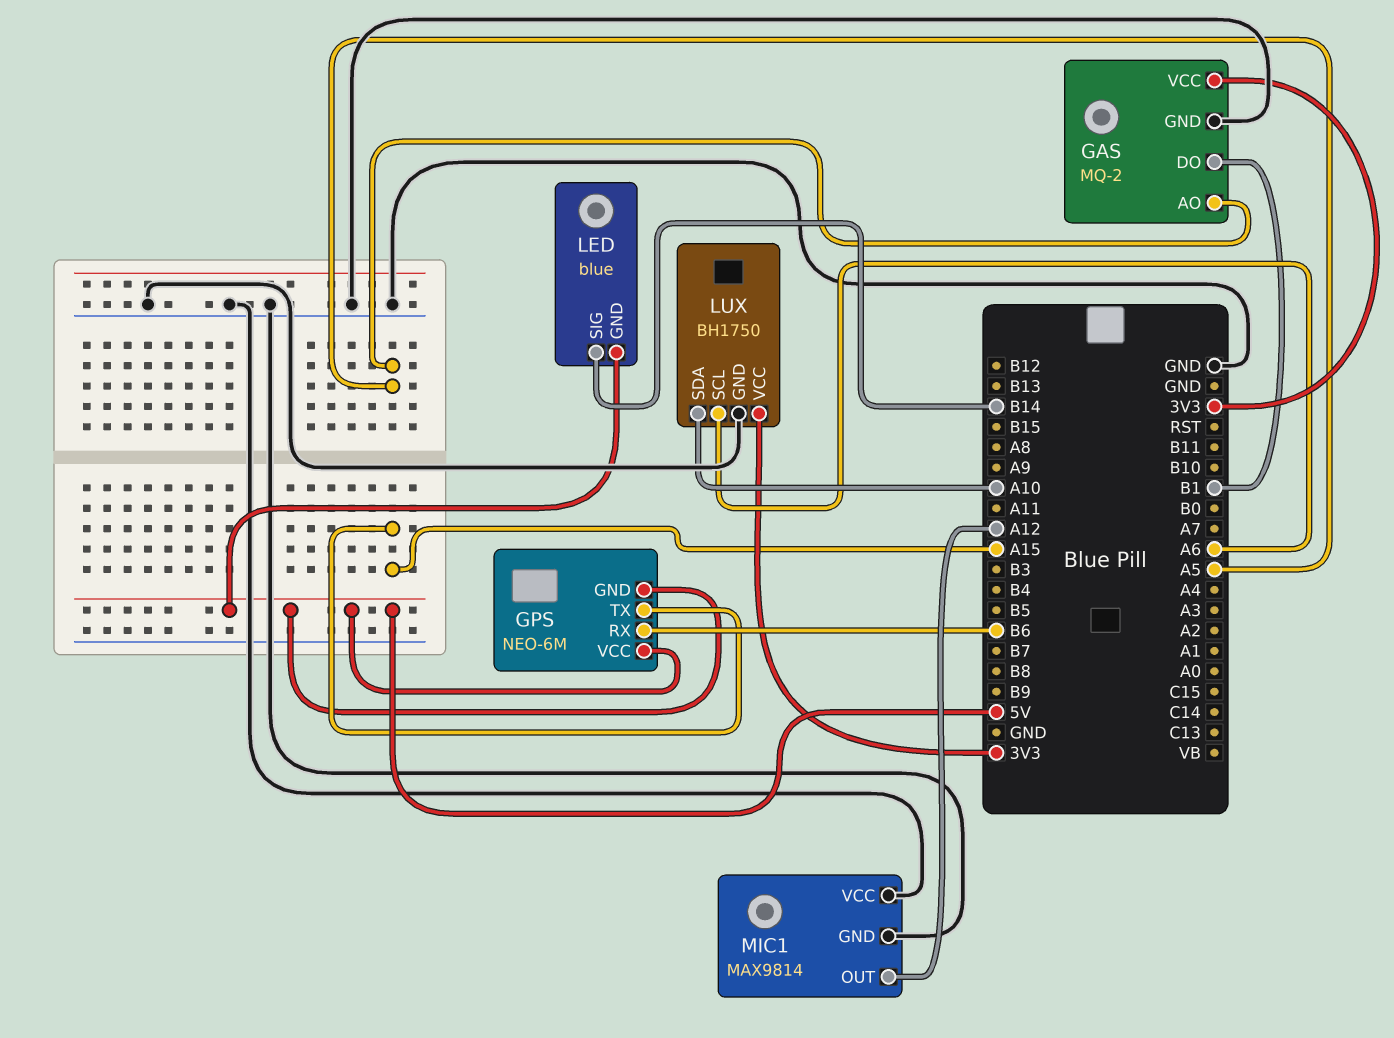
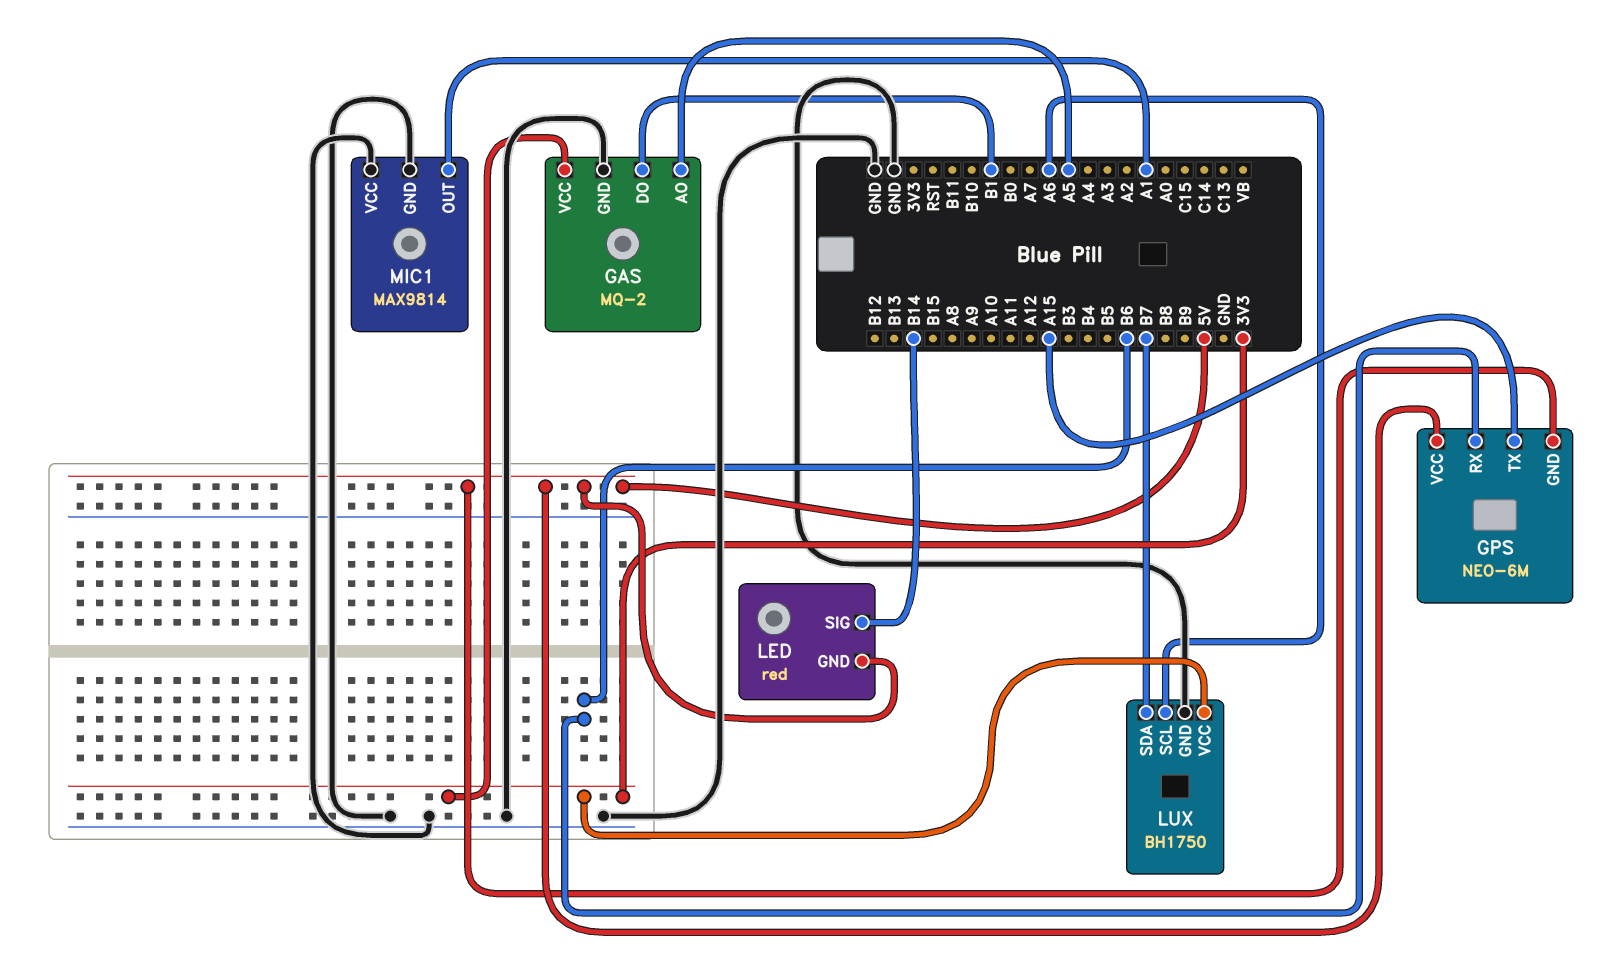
LED: blue -> red
LUX pin SDA: A10 -> B7
MIC1 pin OUT: A12 -> A1

